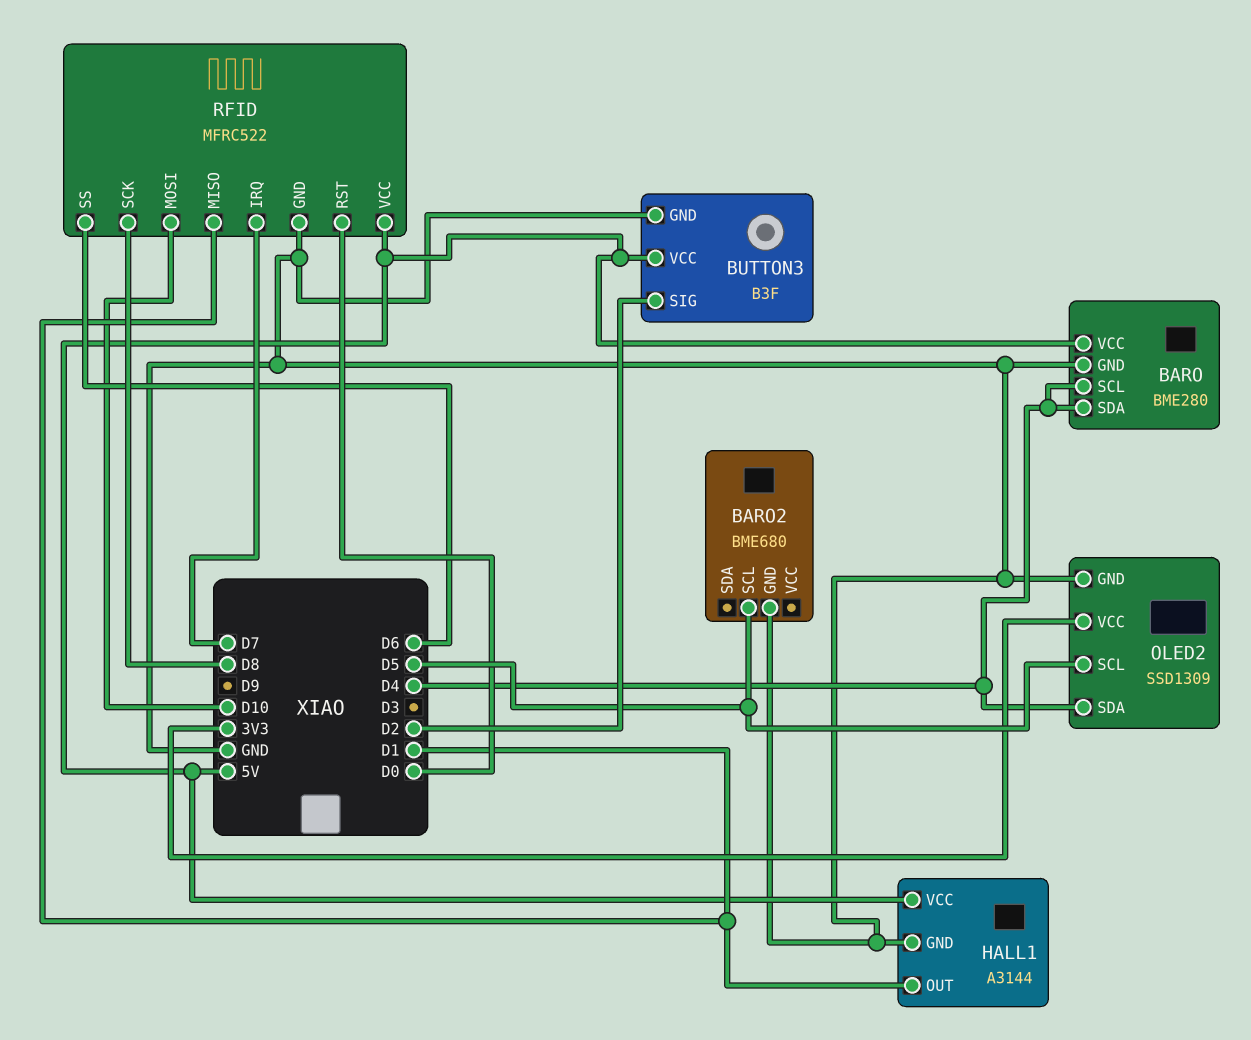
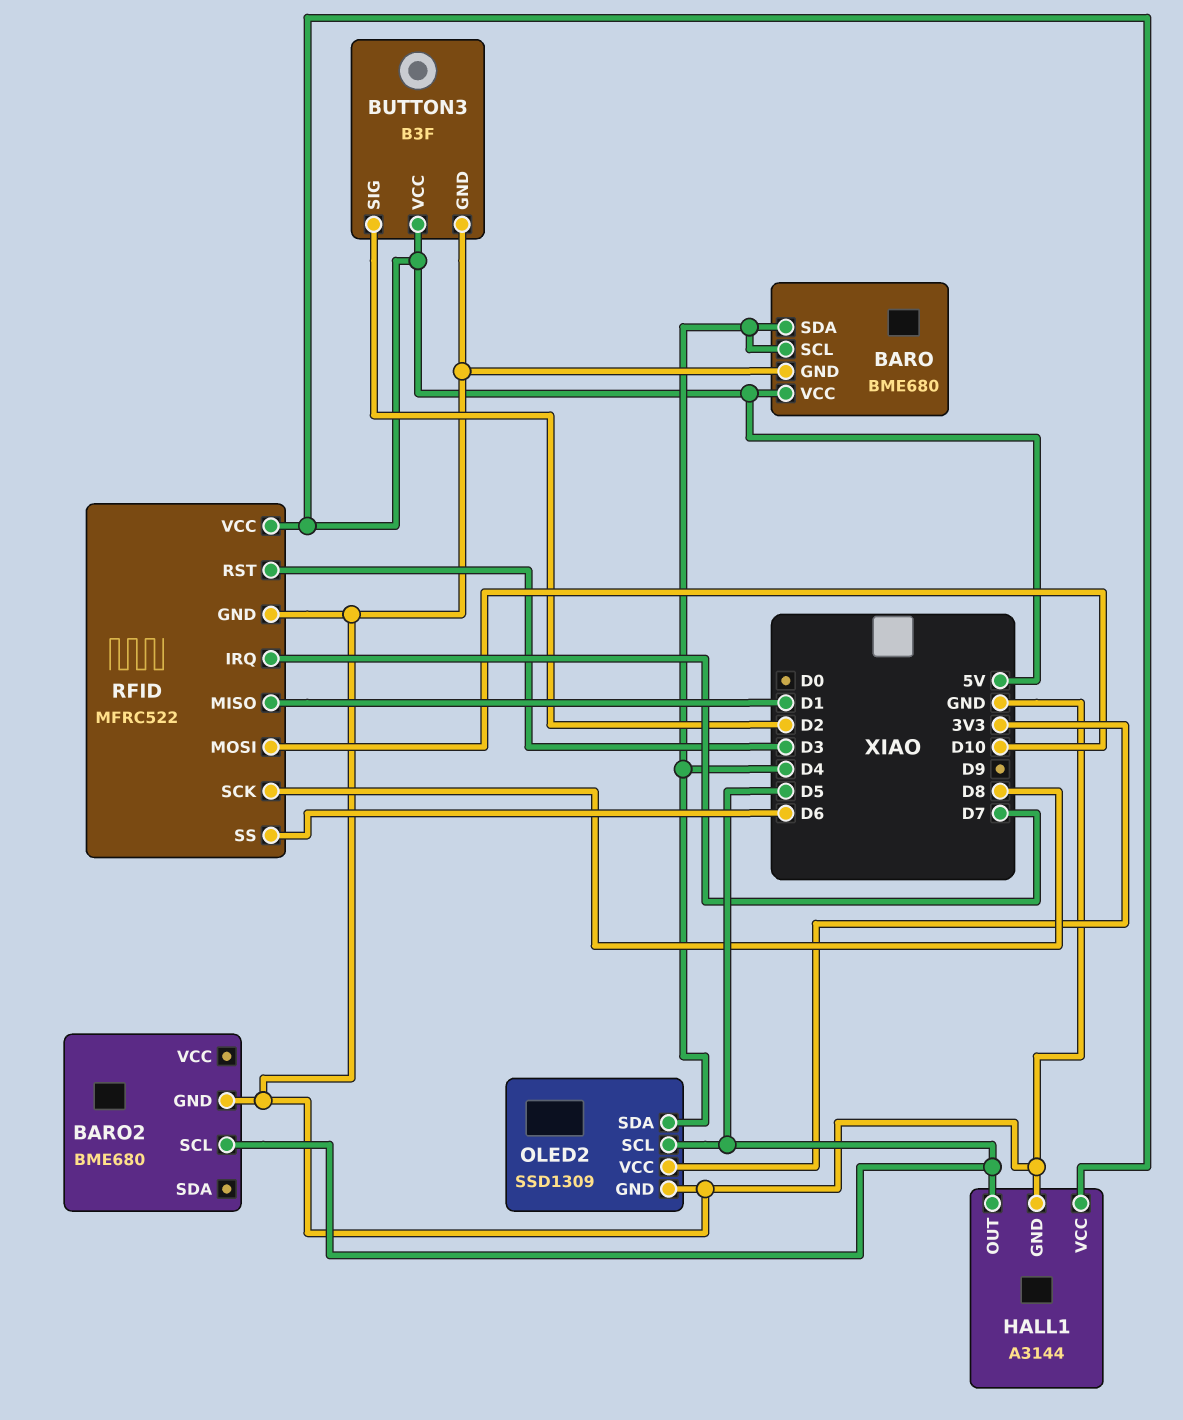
BARO: BME280 -> BME680
HALL1 pin OUT: D1 -> D5
RFID pin RST: D0 -> D3

